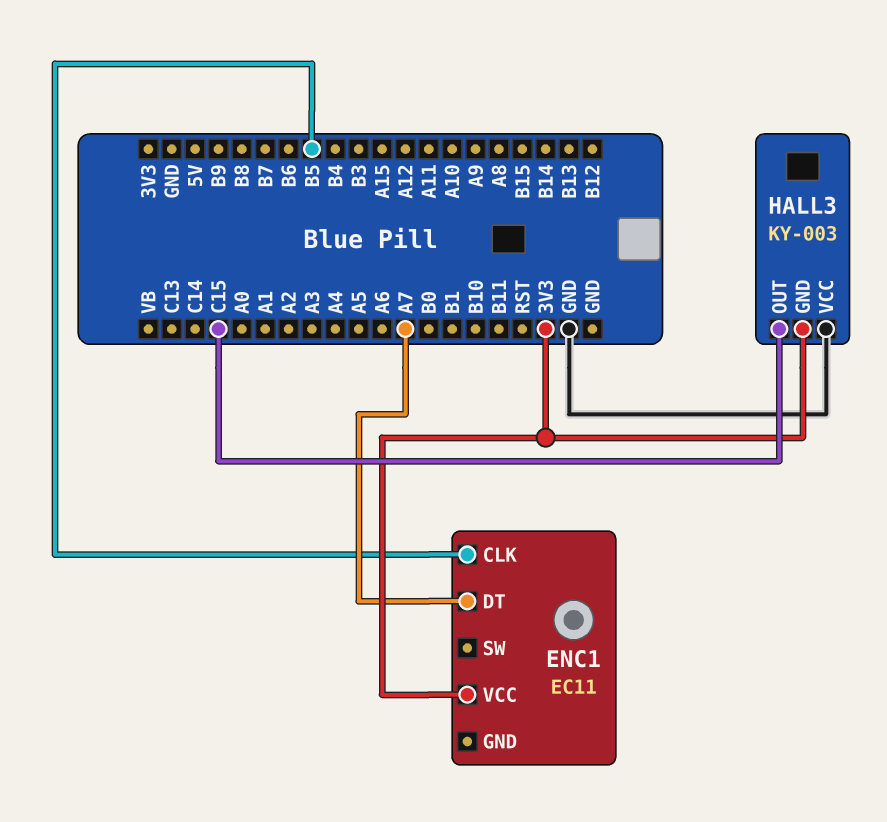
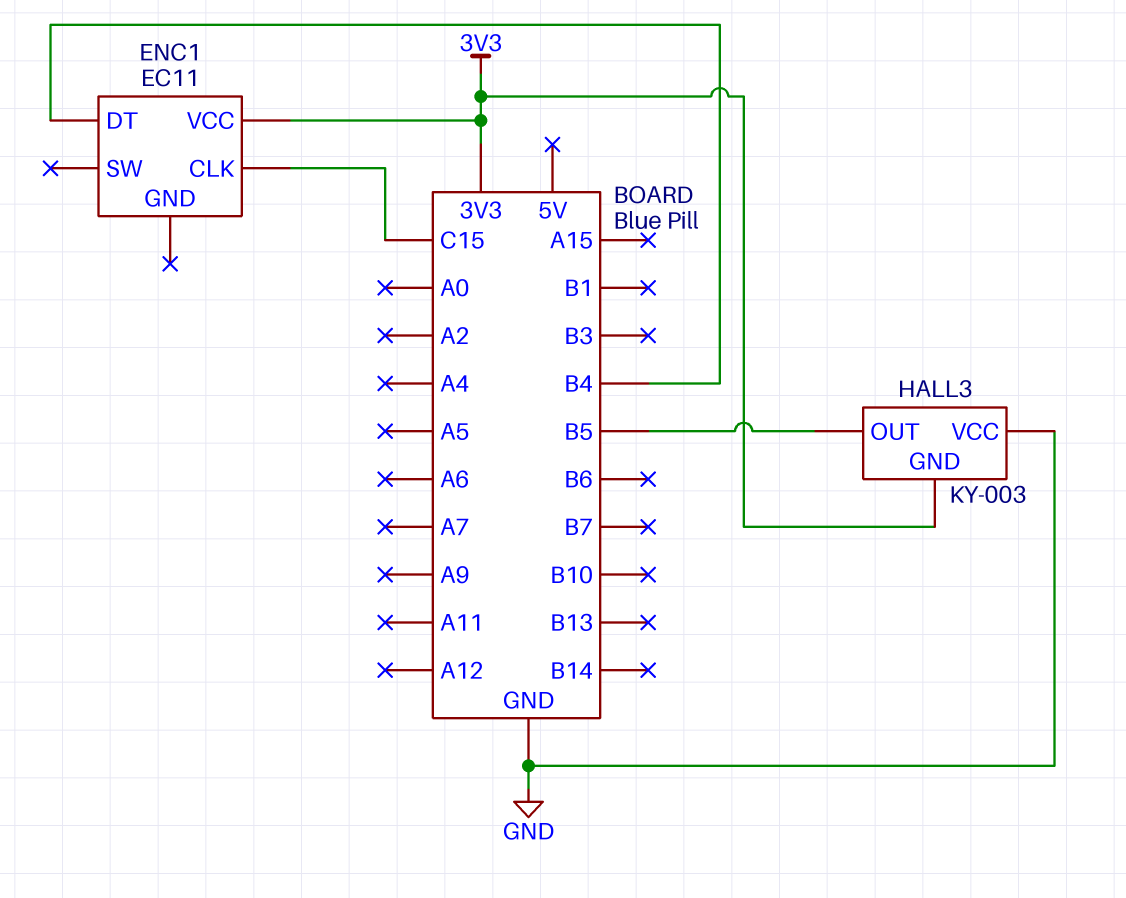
ENC1 pin CLK: B5 -> C15
ENC1 pin DT: A7 -> B4
HALL3 pin OUT: C15 -> B5

